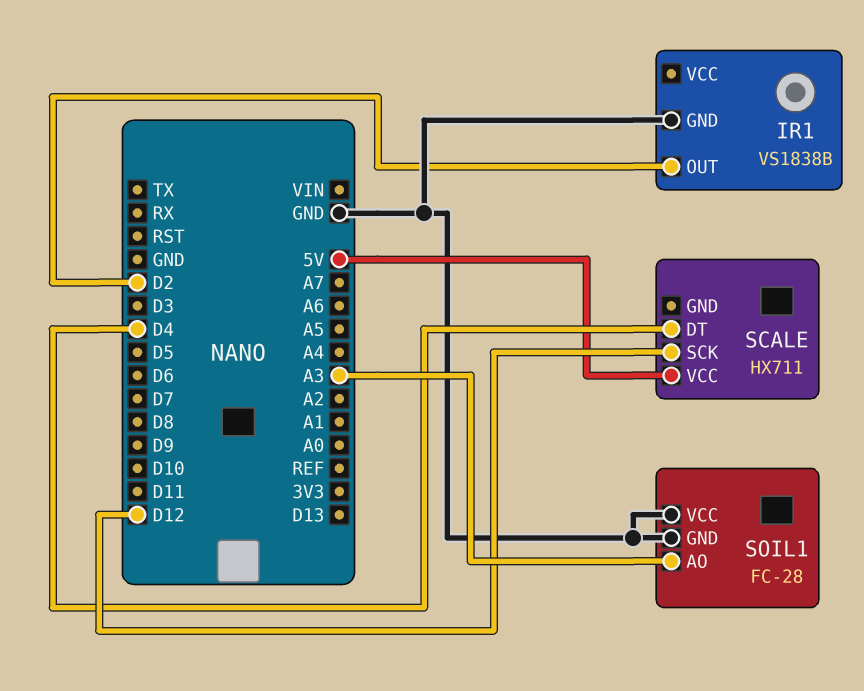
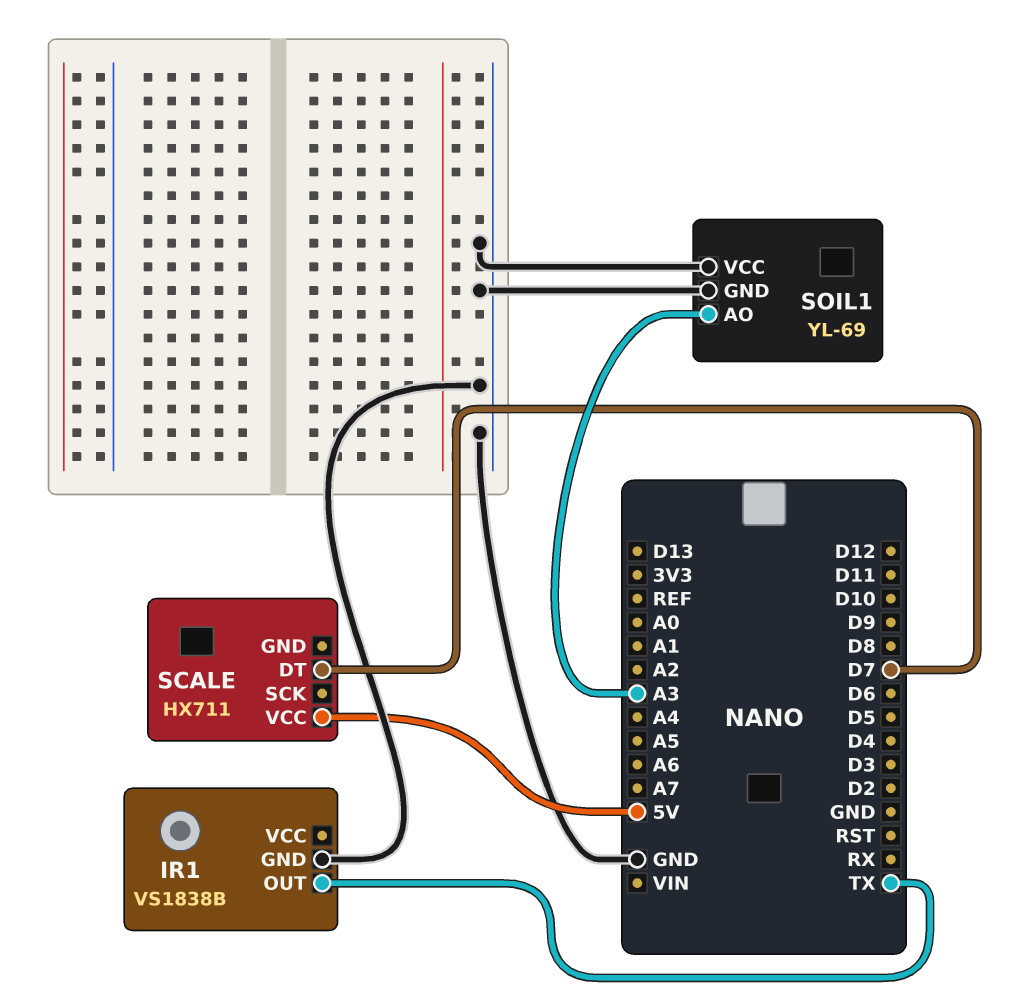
IR1 pin OUT: D2 -> TX
SCALE pin DT: D4 -> D7
SCALE pin SCK: D12 -> none
SOIL1: FC-28 -> YL-69

